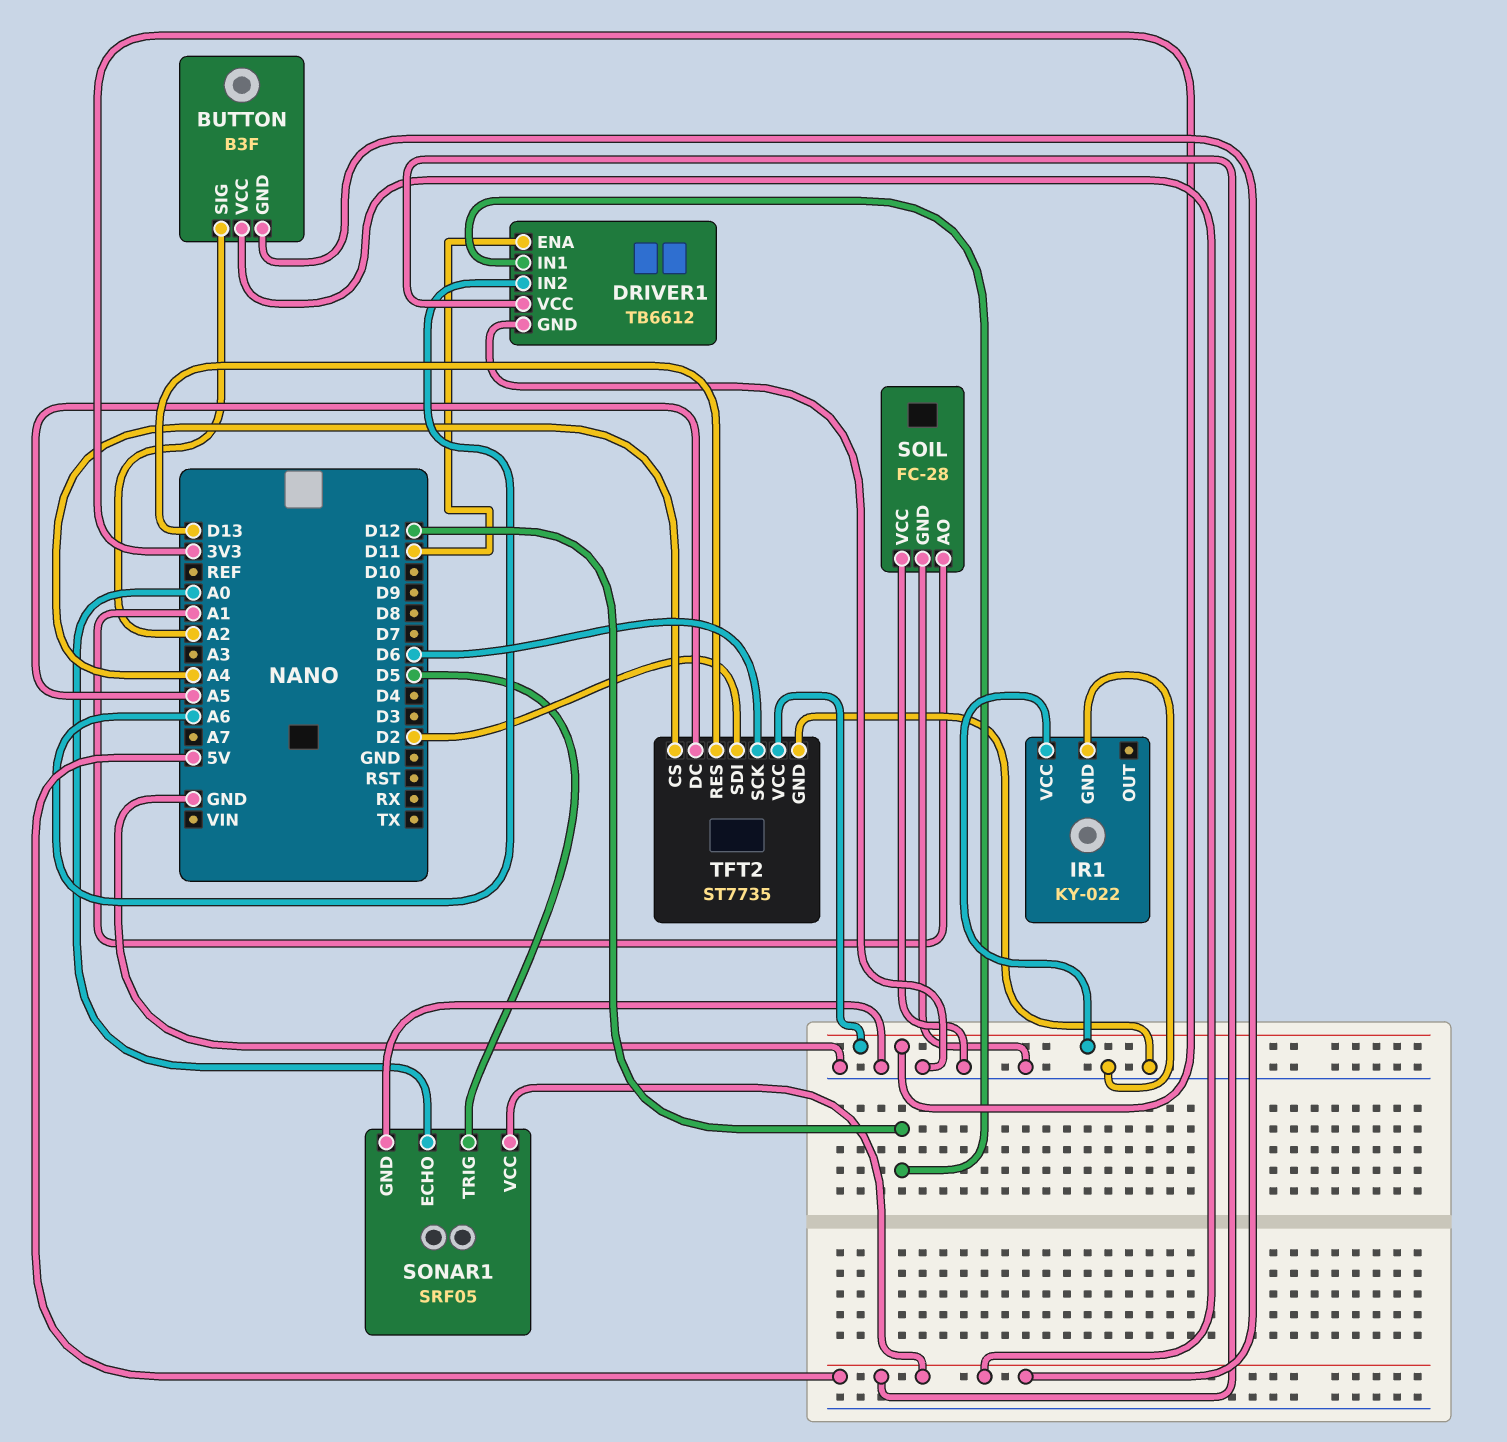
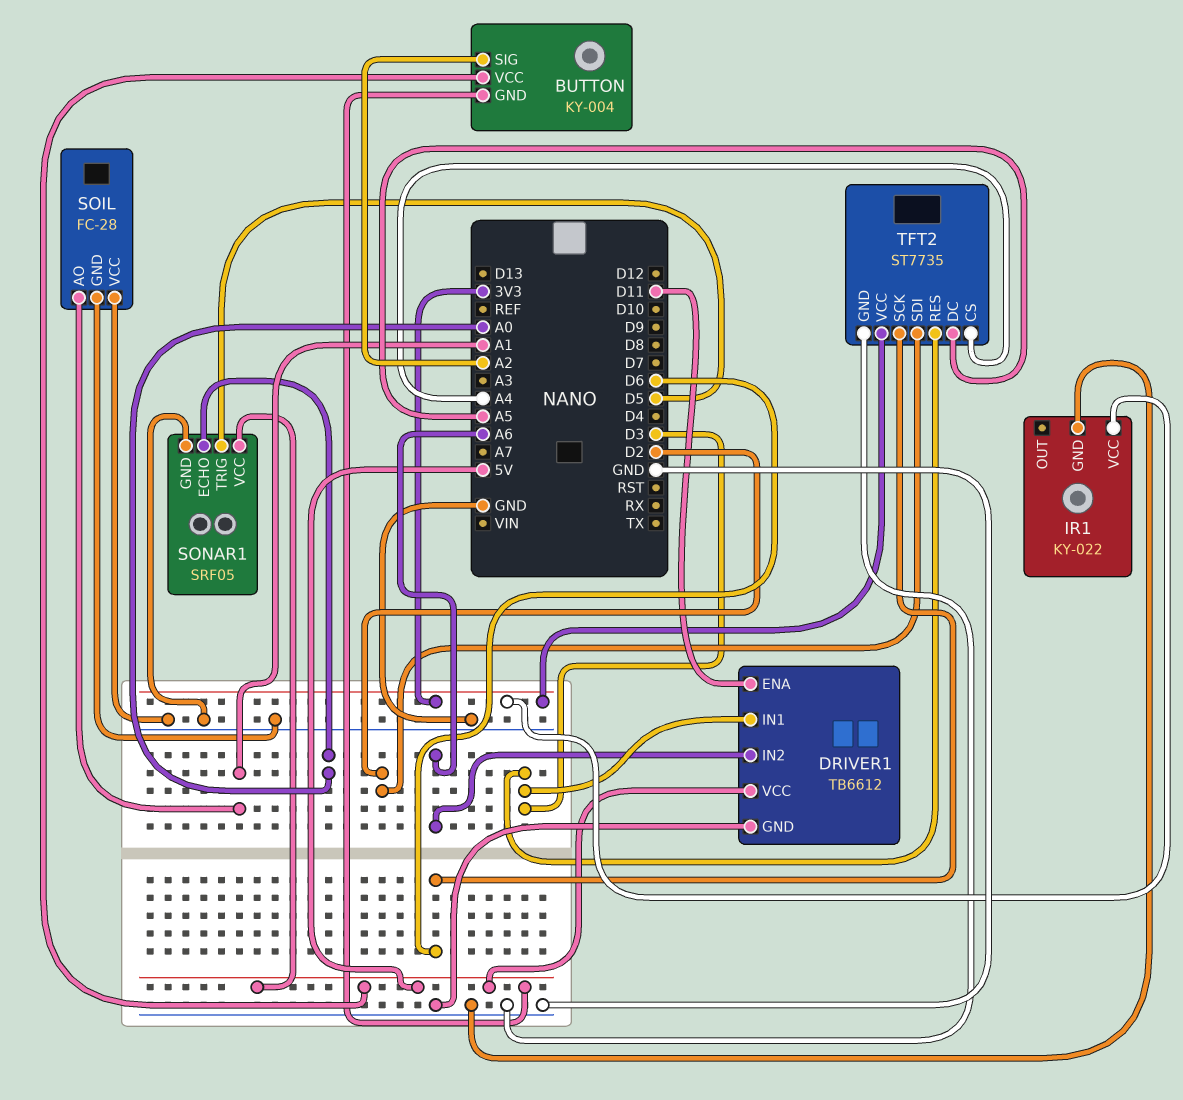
BUTTON: B3F -> KY-004
DRIVER1 pin IN1: D12 -> D3
TFT2 pin RES: D13 -> D3

